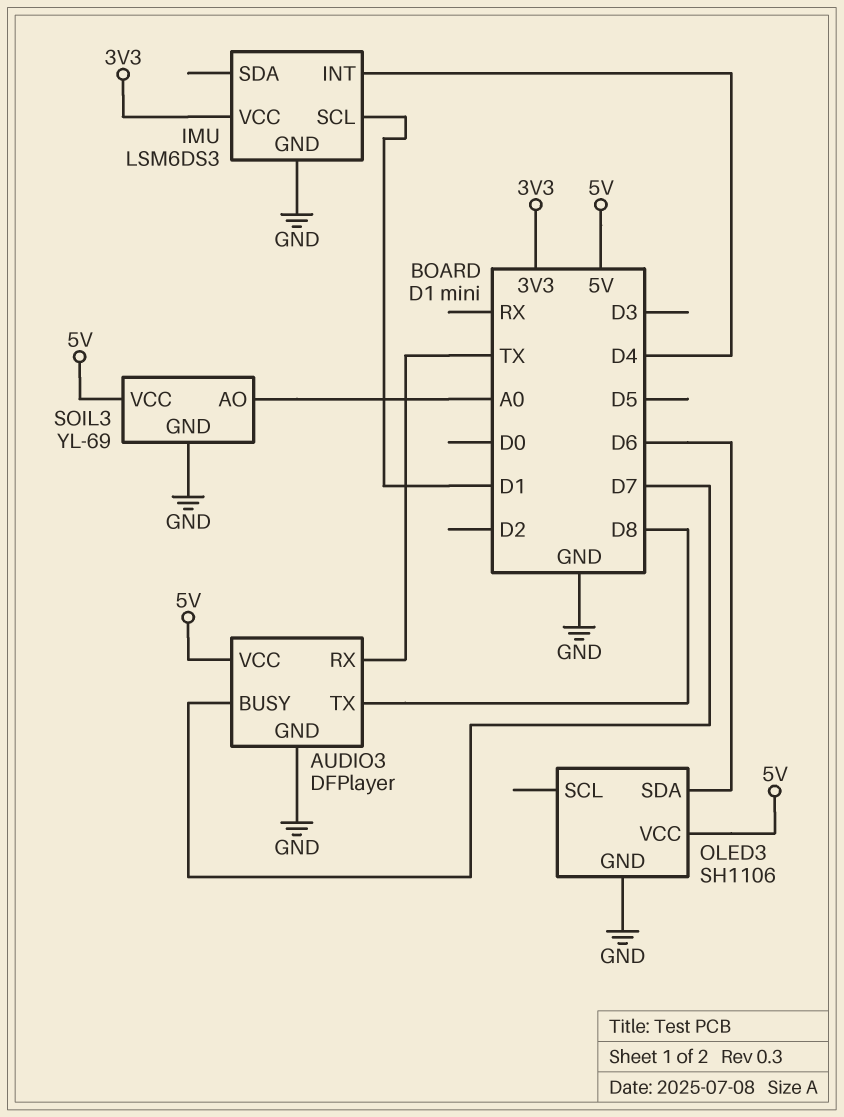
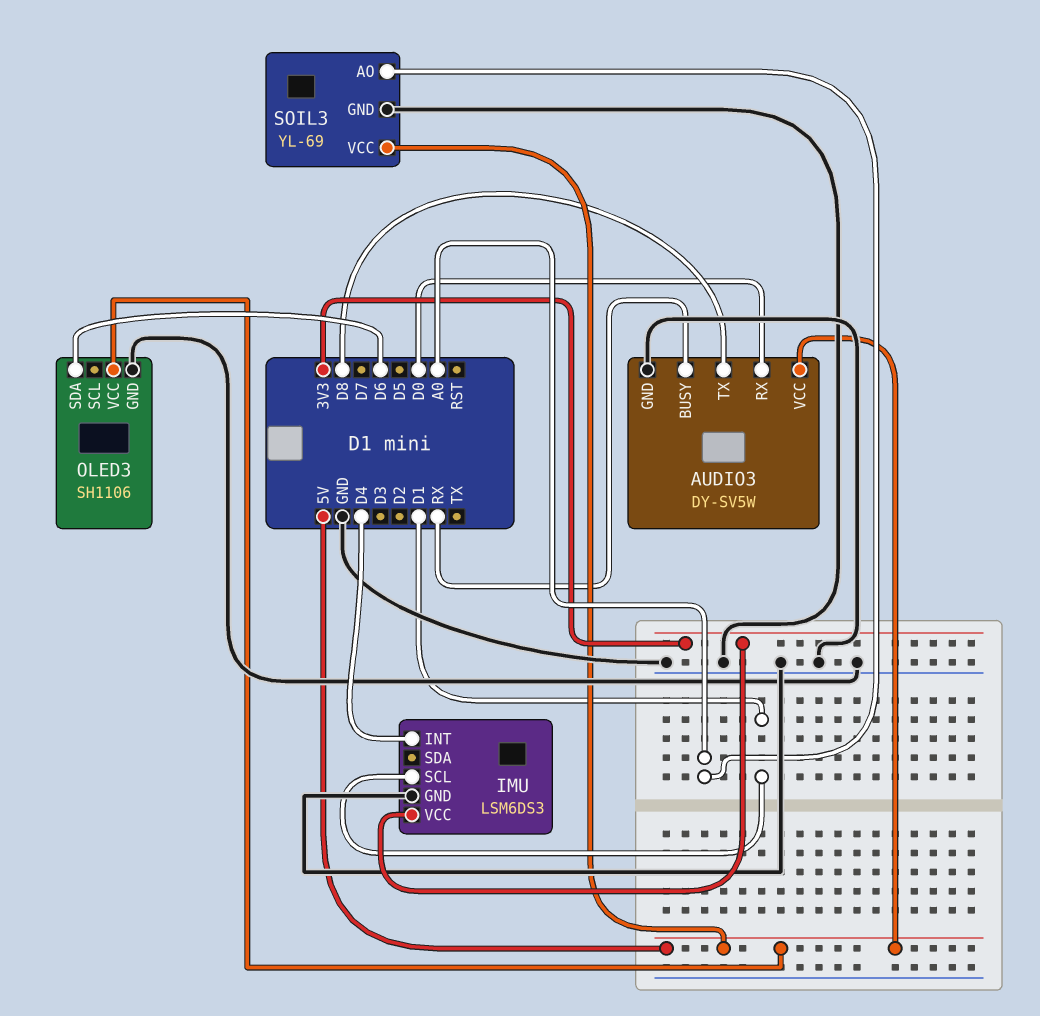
AUDIO3: DFPlayer -> DY-SV5W
AUDIO3 pin BUSY: D7 -> RX
AUDIO3 pin RX: TX -> D0

